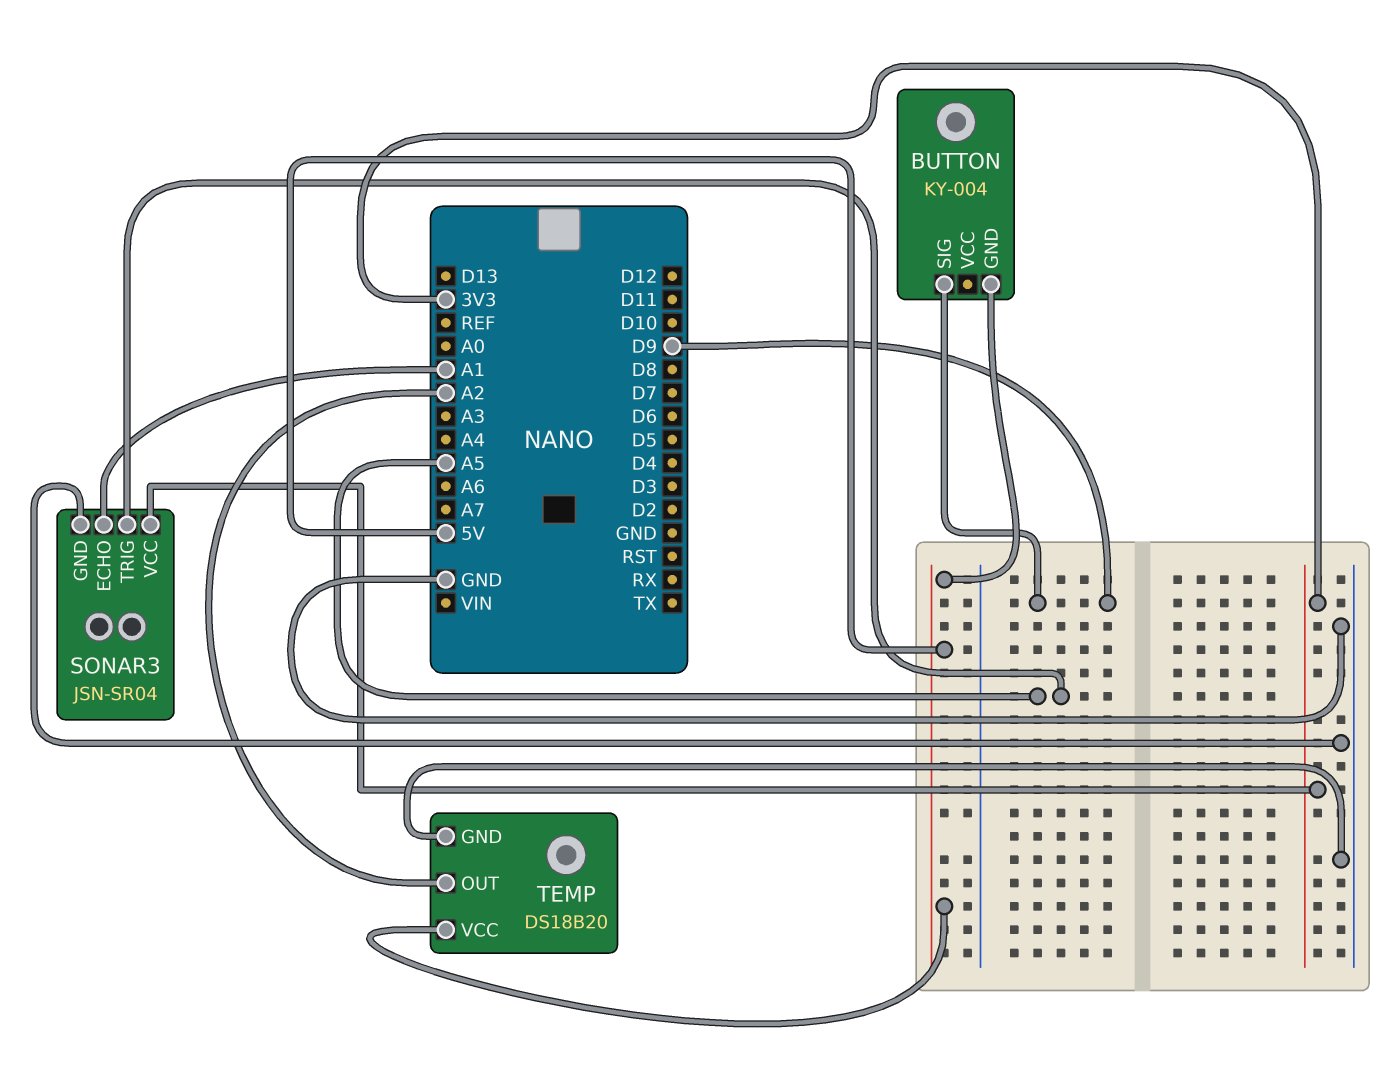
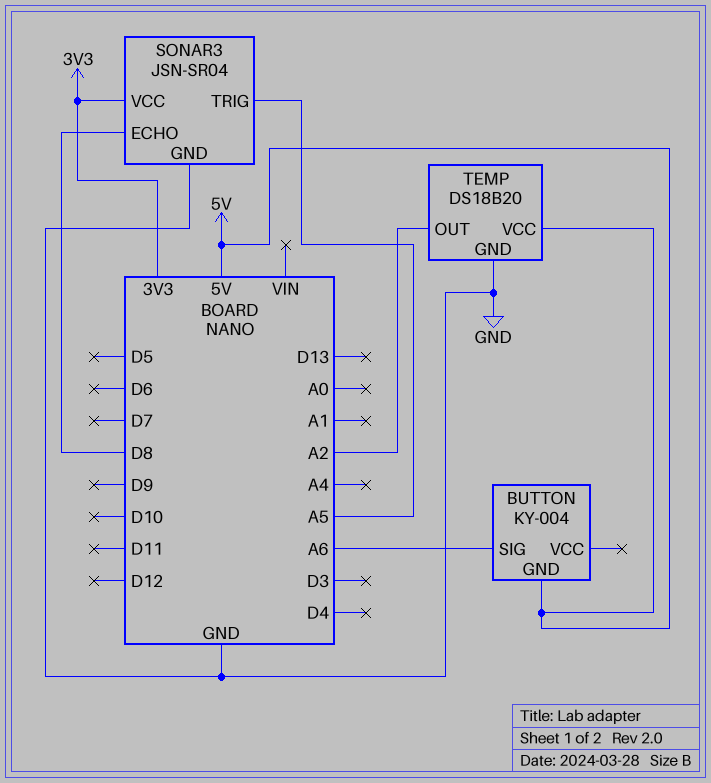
BUTTON pin SIG: D9 -> A6
SONAR3 pin ECHO: A1 -> D8

